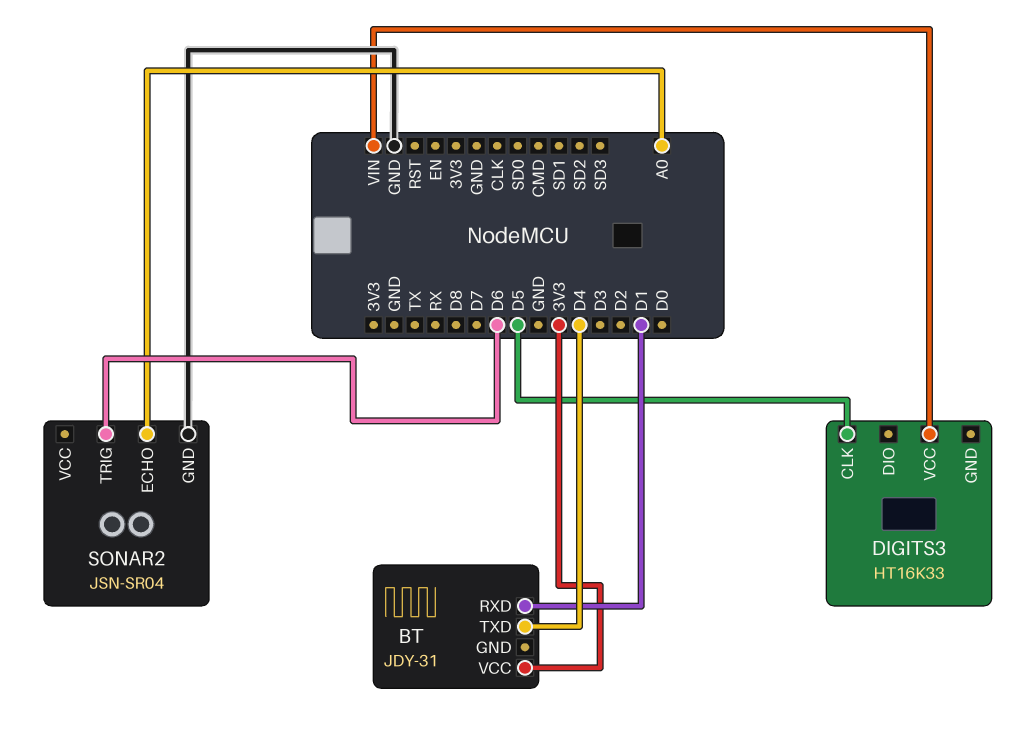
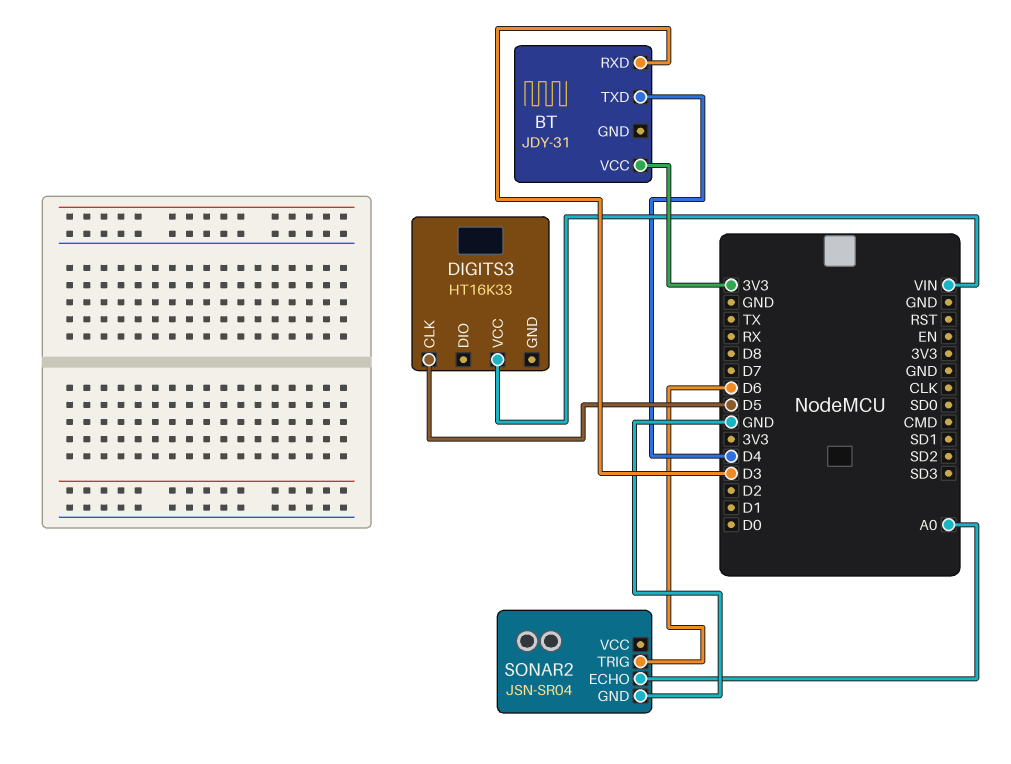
BT pin RXD: D1 -> D3

